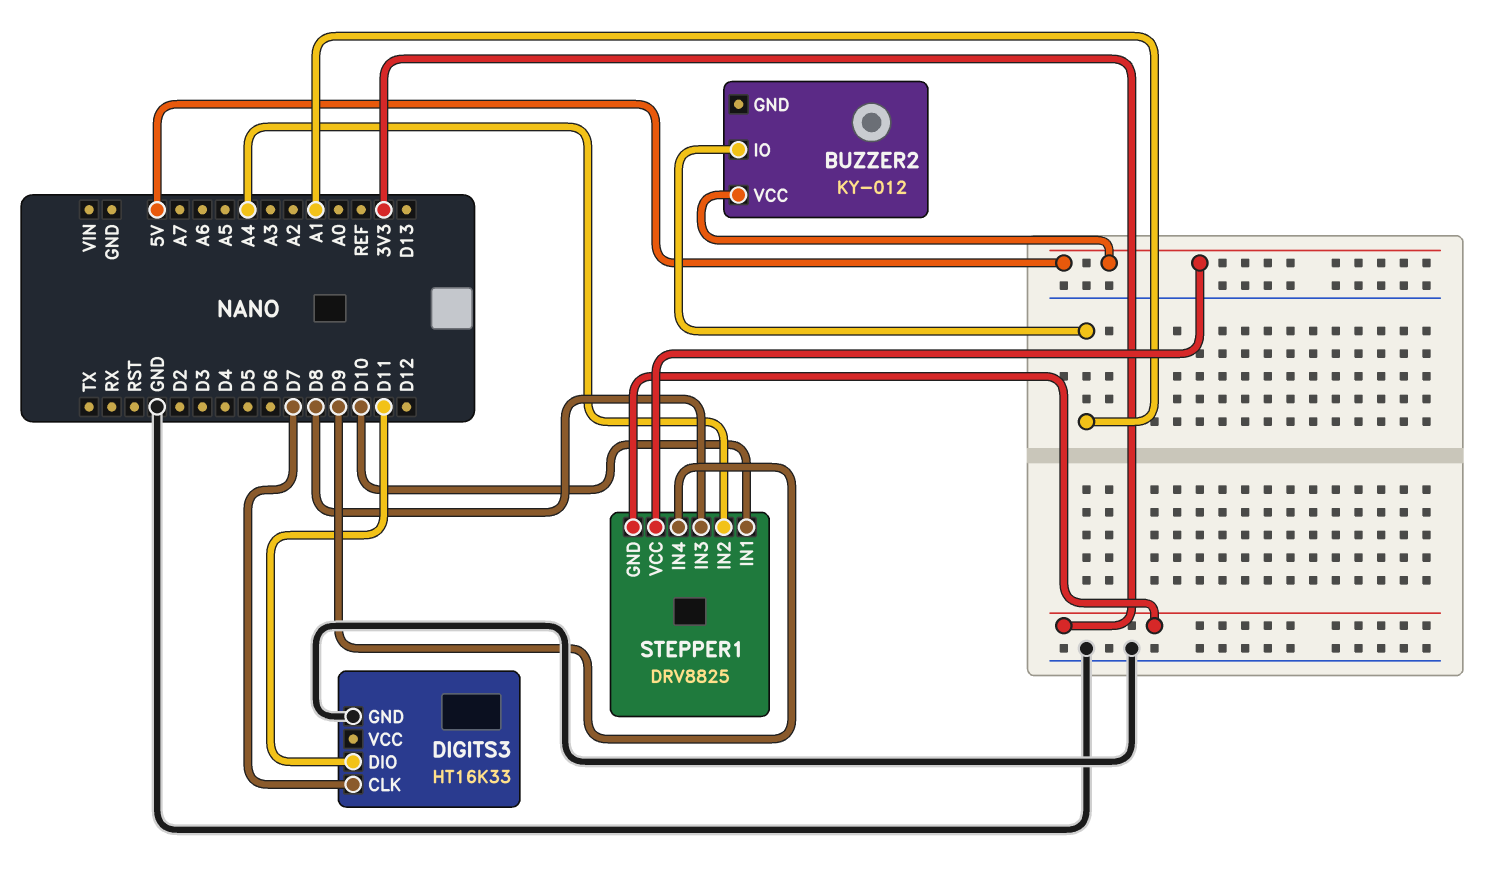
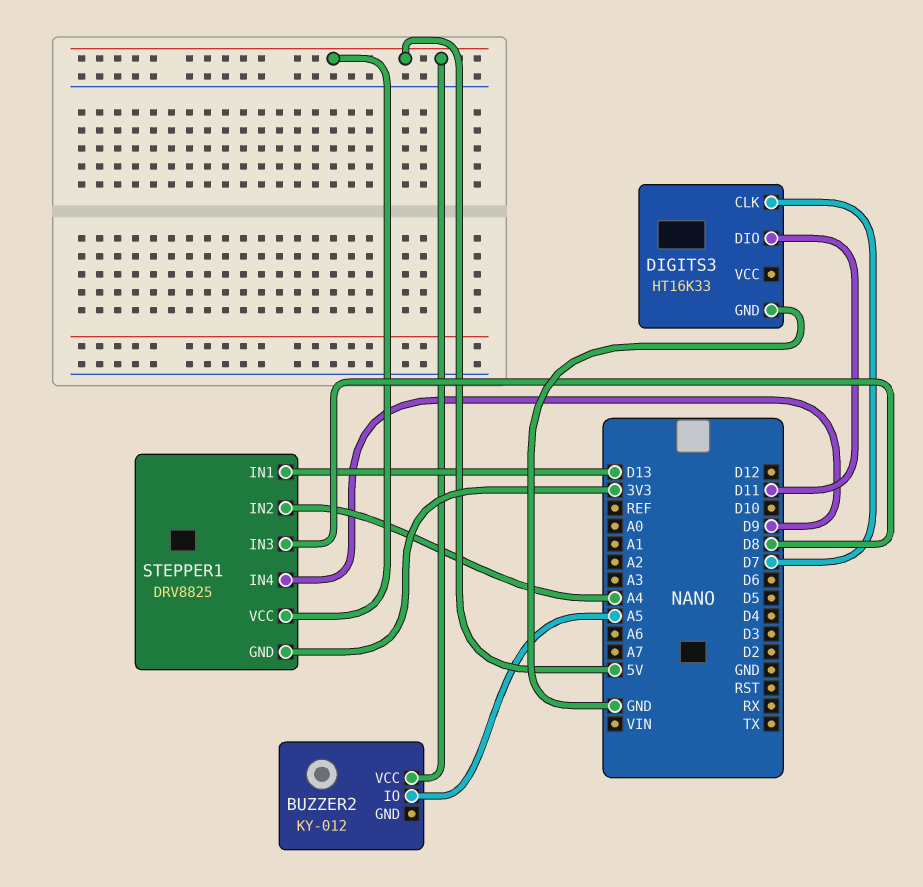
BUZZER2 pin IO: A1 -> A5
STEPPER1 pin IN1: D10 -> D13

